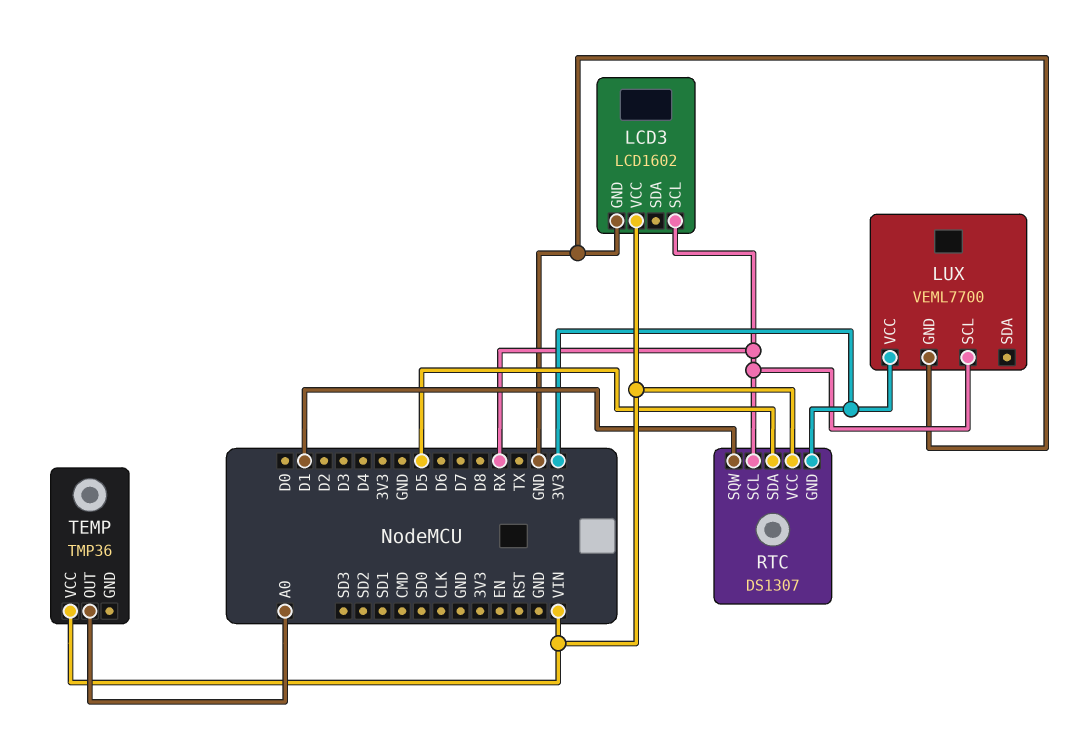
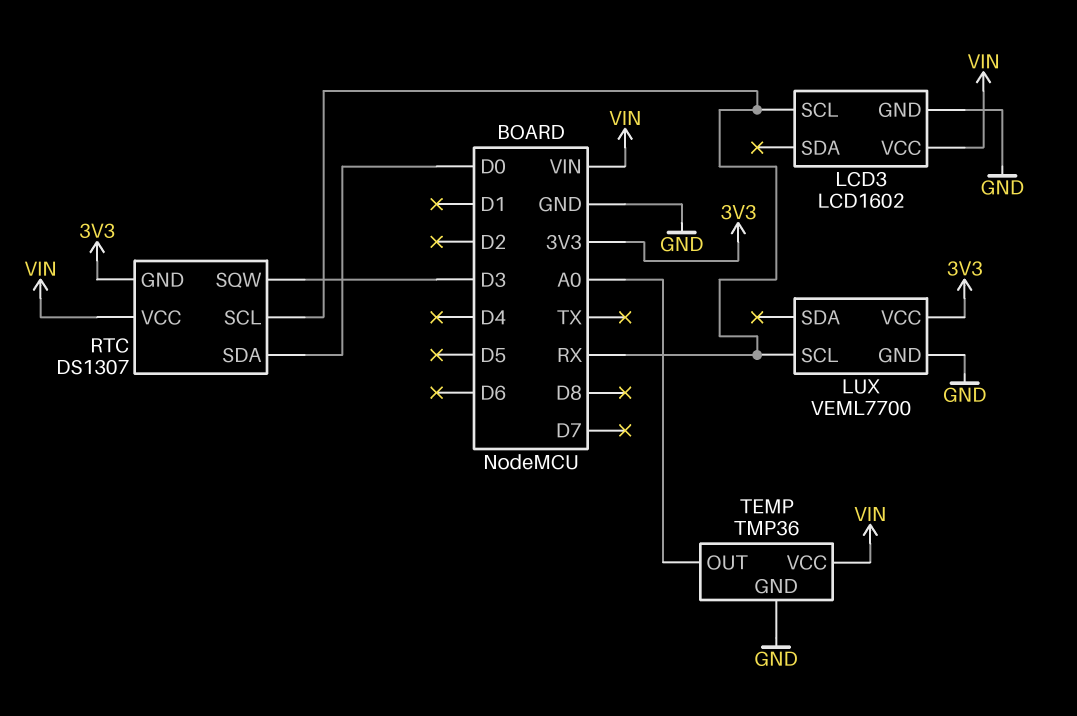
RTC pin SDA: D5 -> D0
RTC pin SQW: D1 -> D3
TEMP pin GND: none -> GND

